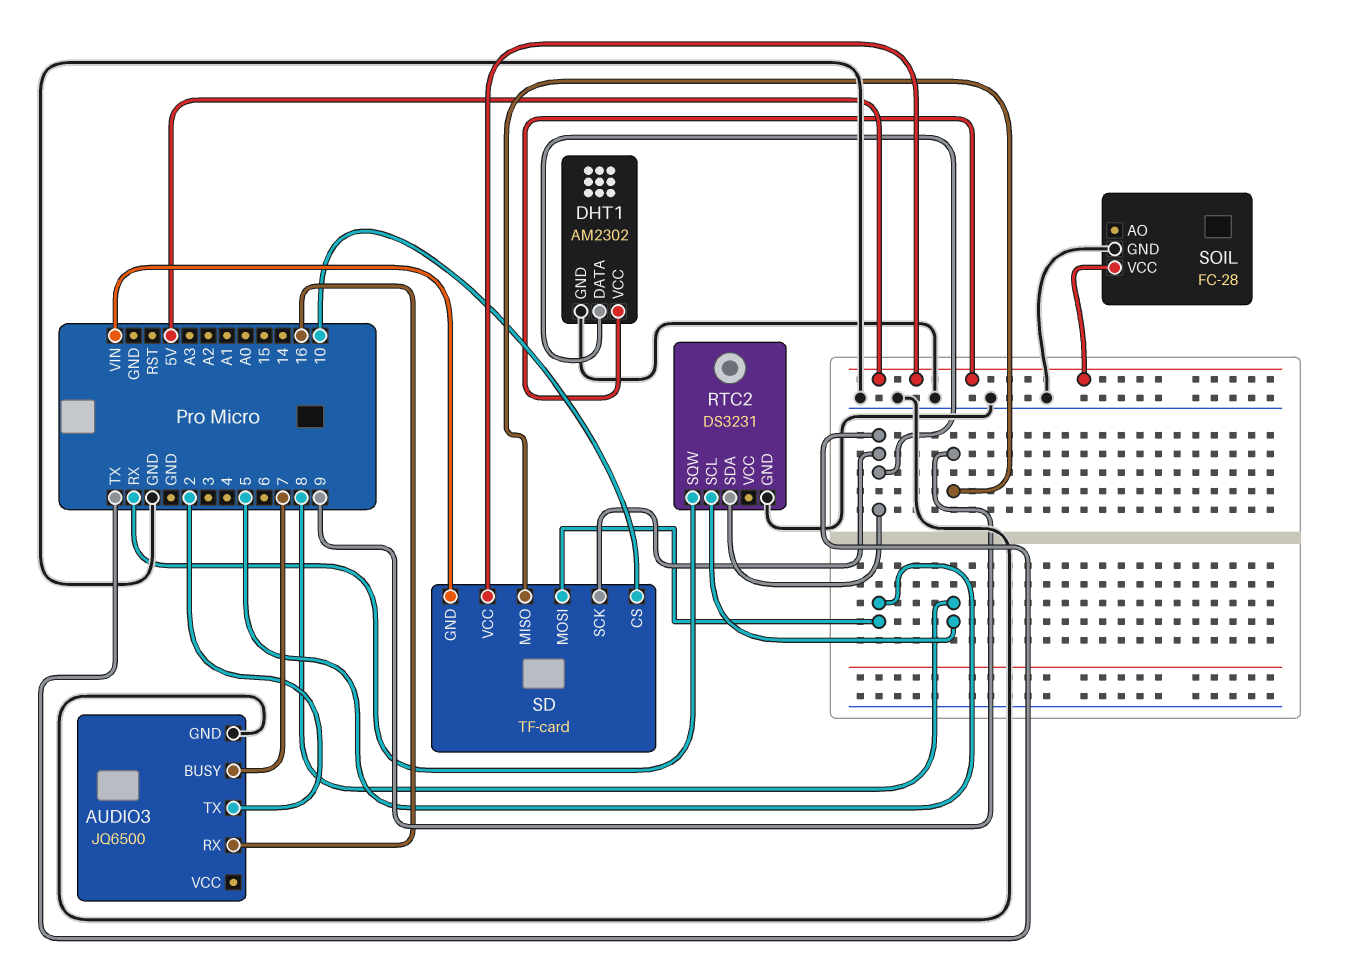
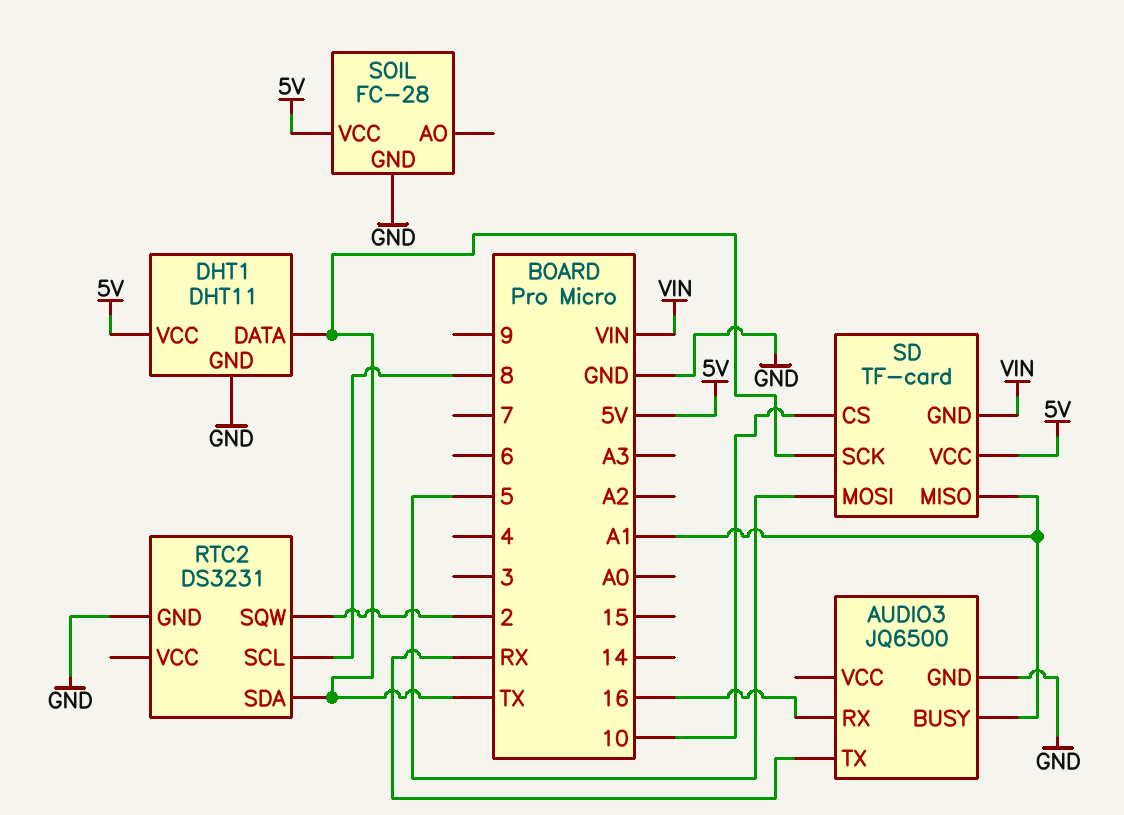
AUDIO3 pin BUSY: 7 -> A1
AUDIO3 pin TX: 2 -> RX
DHT1: AM2302 -> DHT11
RTC2 pin SQW: RX -> 2
SD pin MISO: 9 -> A1

